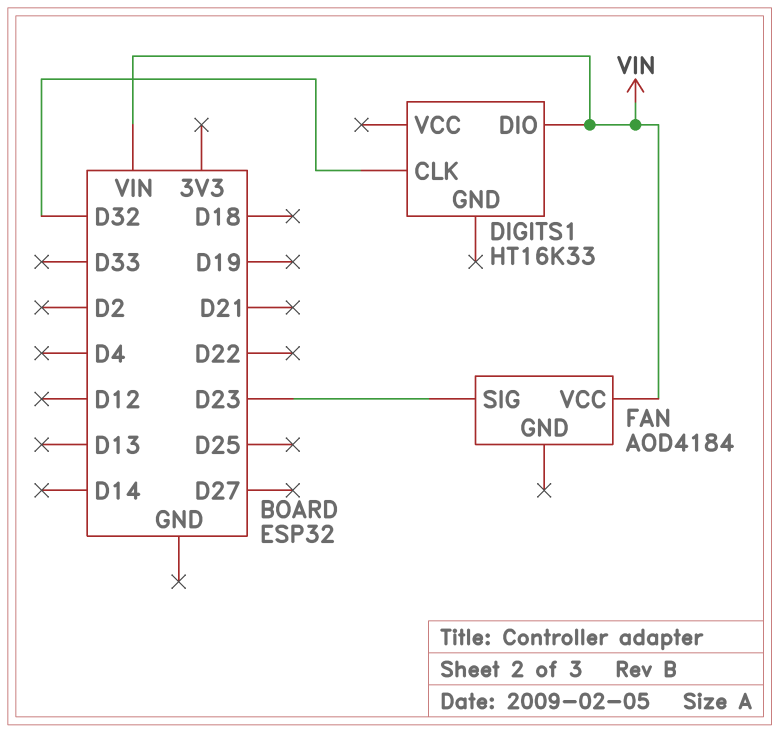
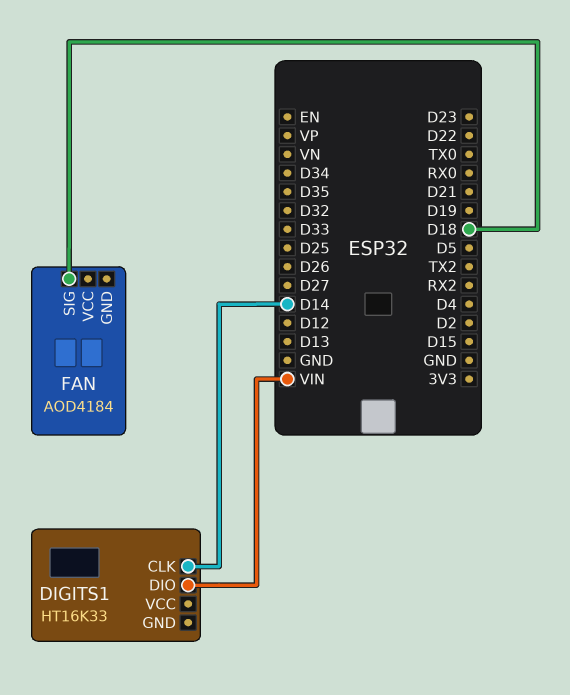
DIGITS1 pin CLK: D32 -> D14
FAN pin SIG: D23 -> D18
FAN pin VCC: VIN -> none

